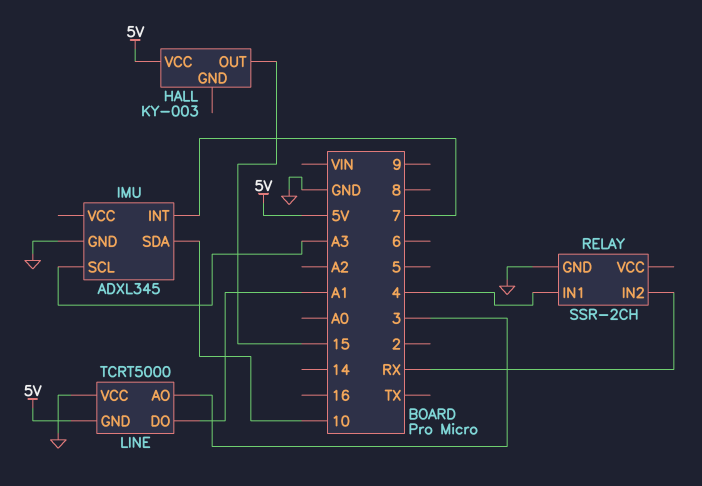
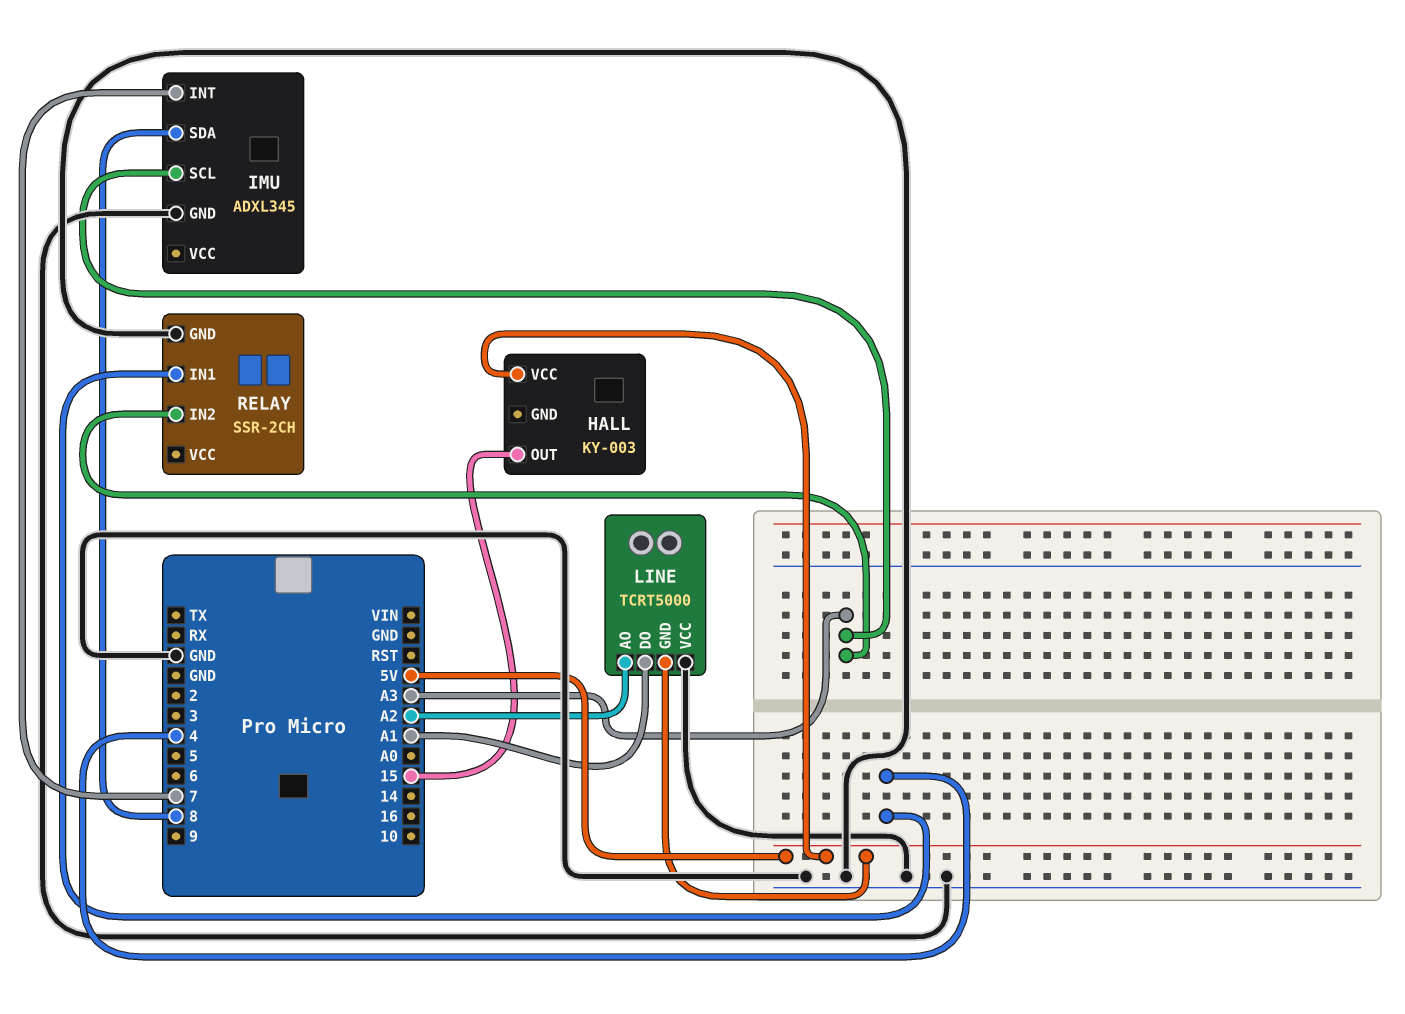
IMU pin SDA: 10 -> 8
LINE pin AO: 3 -> A2
RELAY pin IN2: RX -> A3

